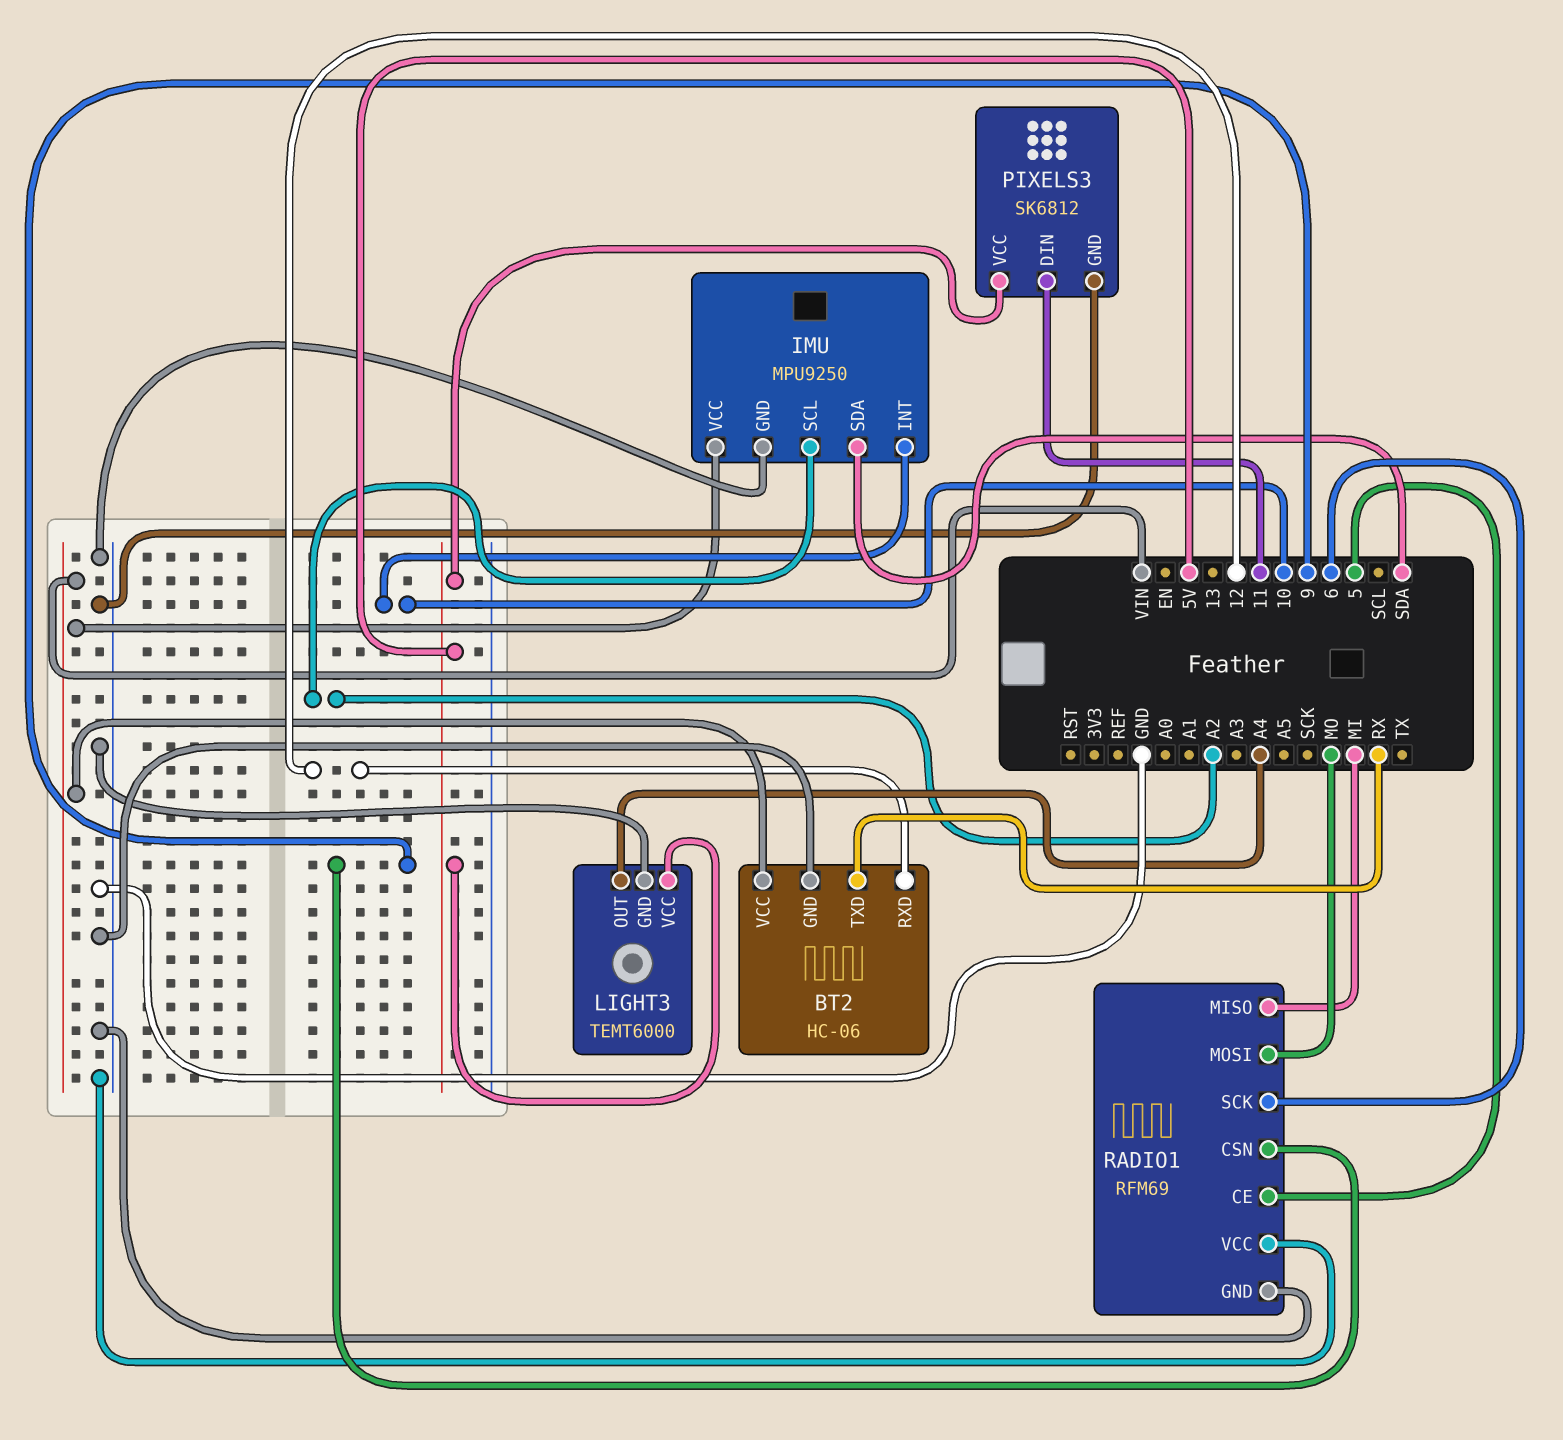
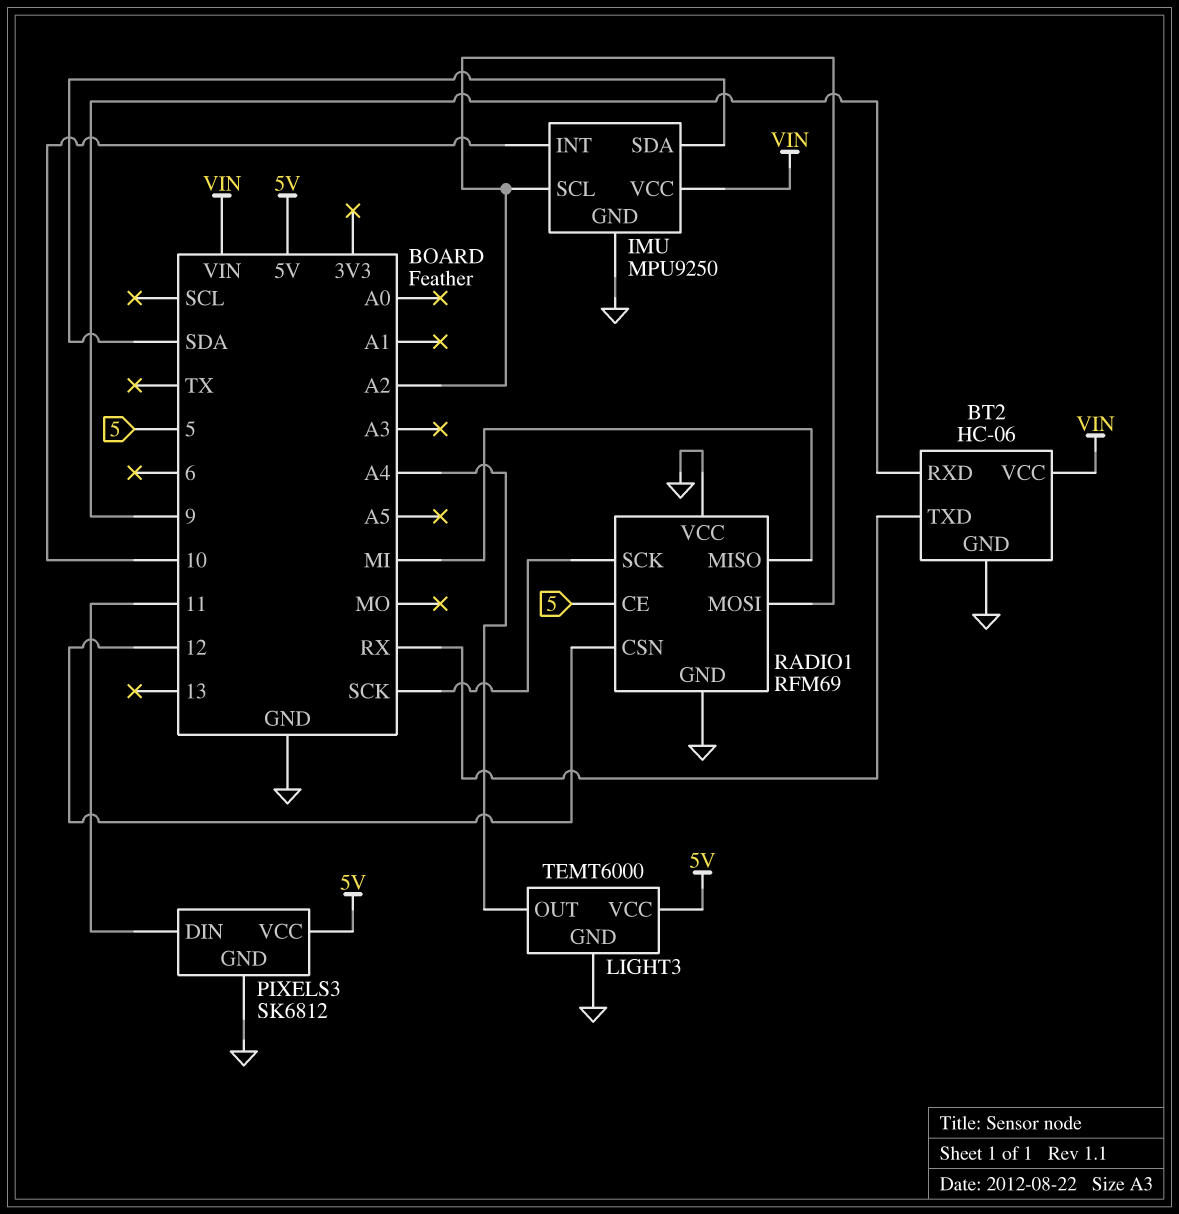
BT2 pin RXD: 12 -> 9
RADIO1 pin CSN: 9 -> 12
RADIO1 pin MOSI: MO -> A2
RADIO1 pin SCK: 6 -> SCK

